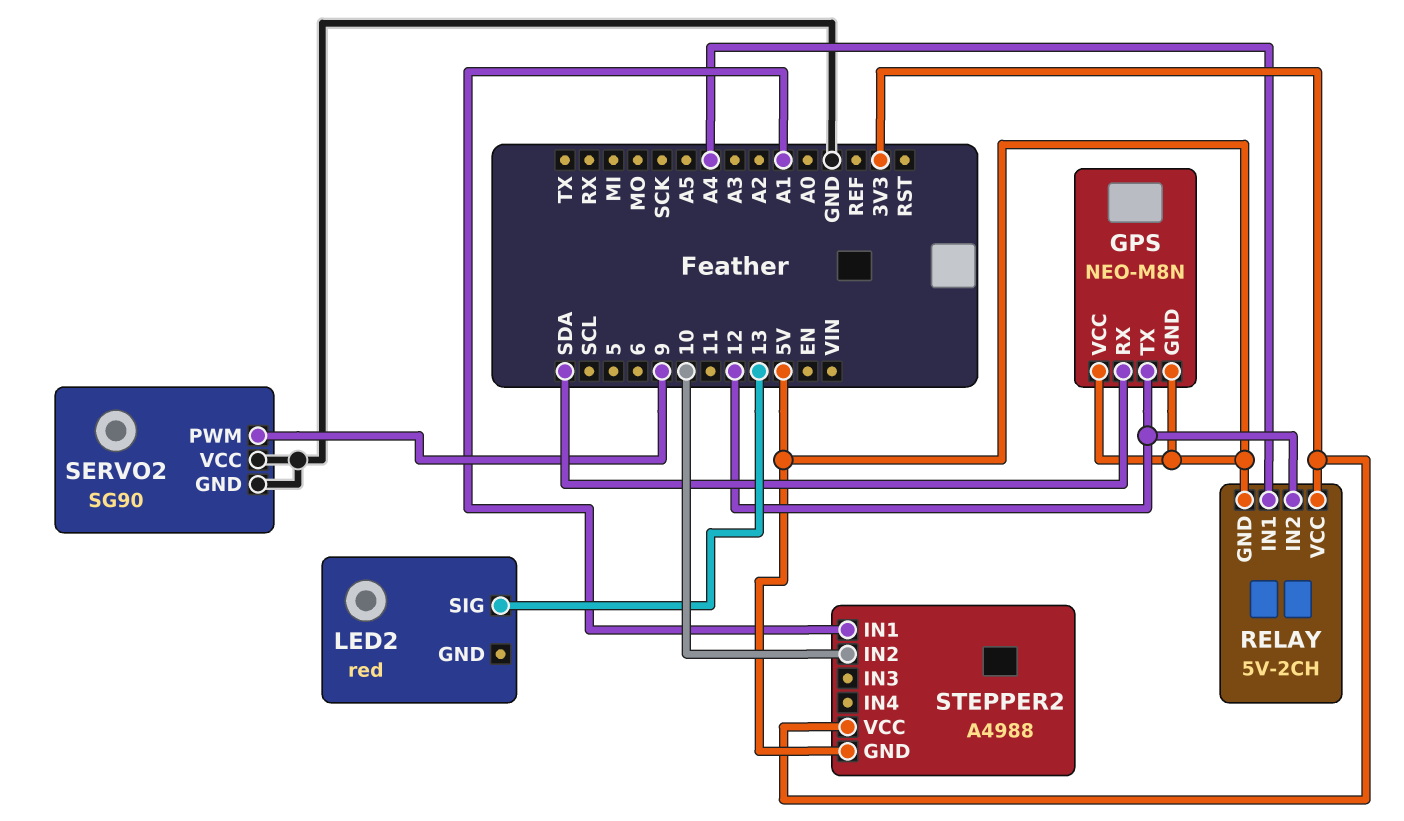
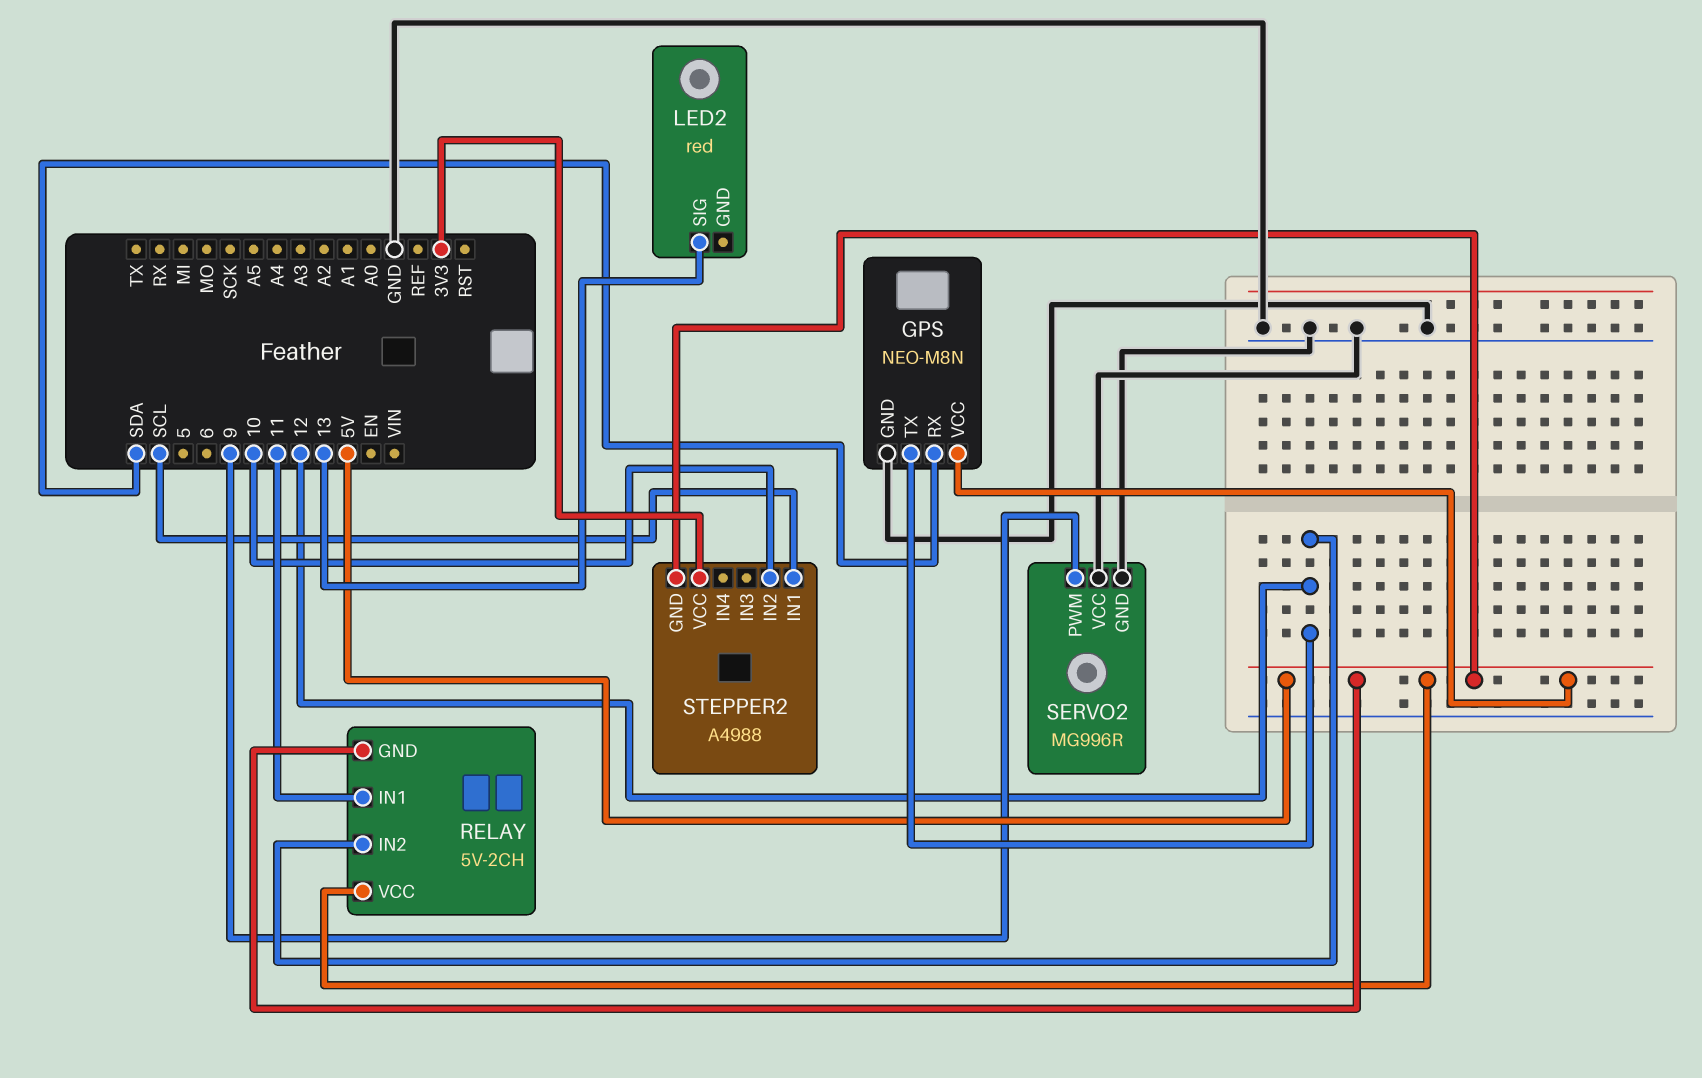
GPS pin GND: 5V -> GND
RELAY pin IN1: A4 -> 11
RELAY pin VCC: 3V3 -> 5V
SERVO2: SG90 -> MG996R
STEPPER2 pin IN1: A1 -> SCL

